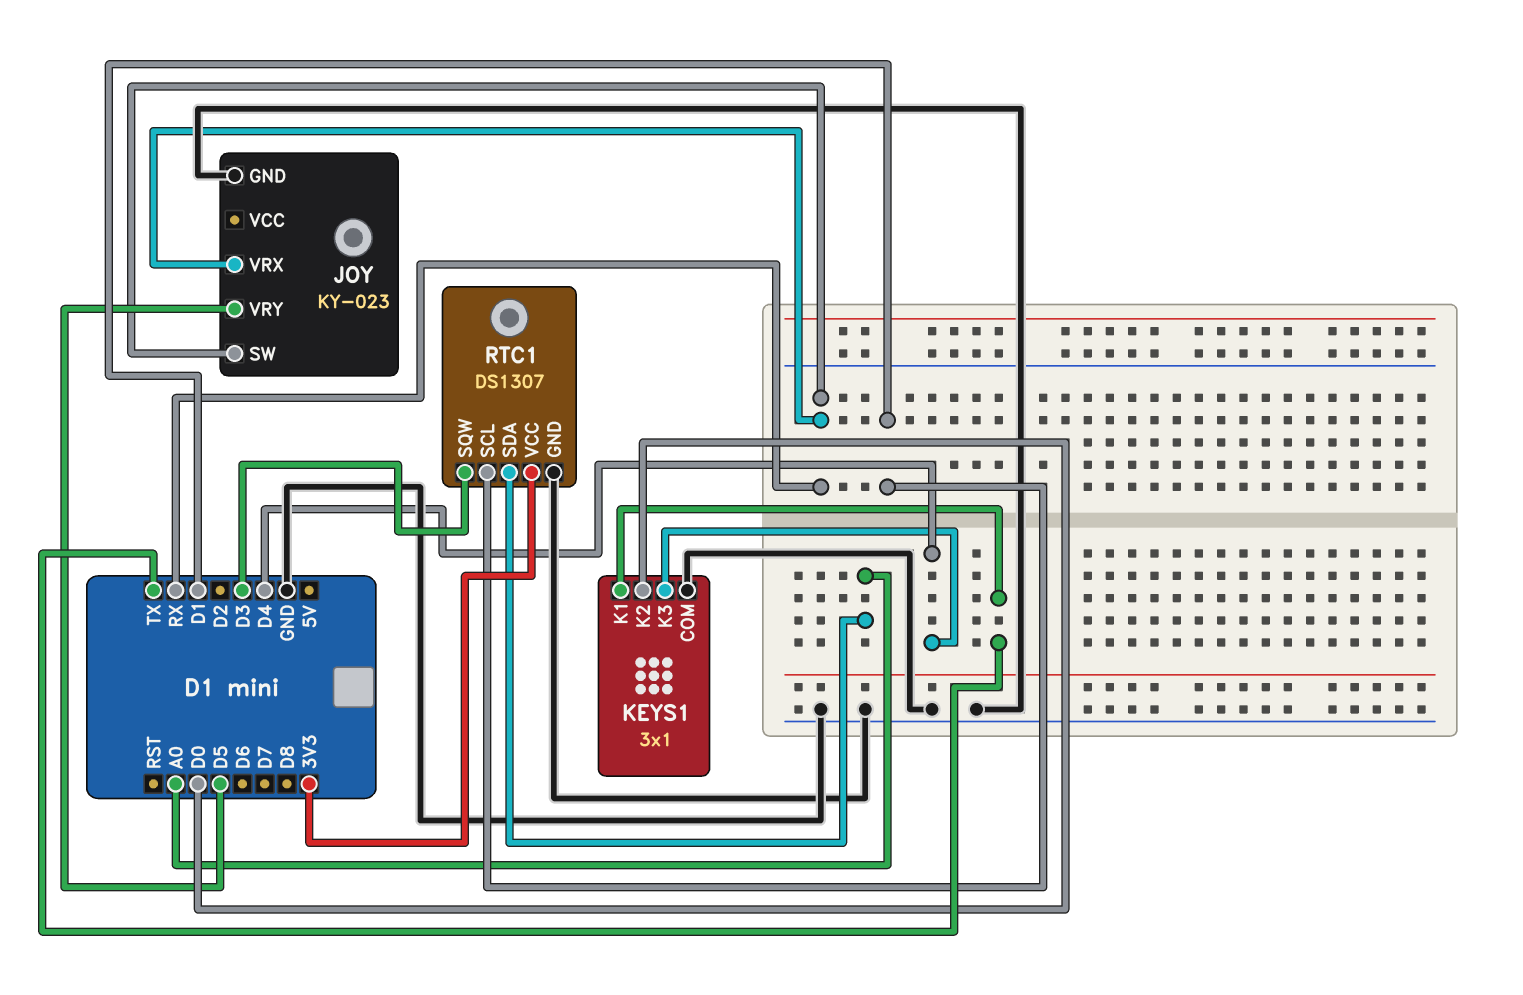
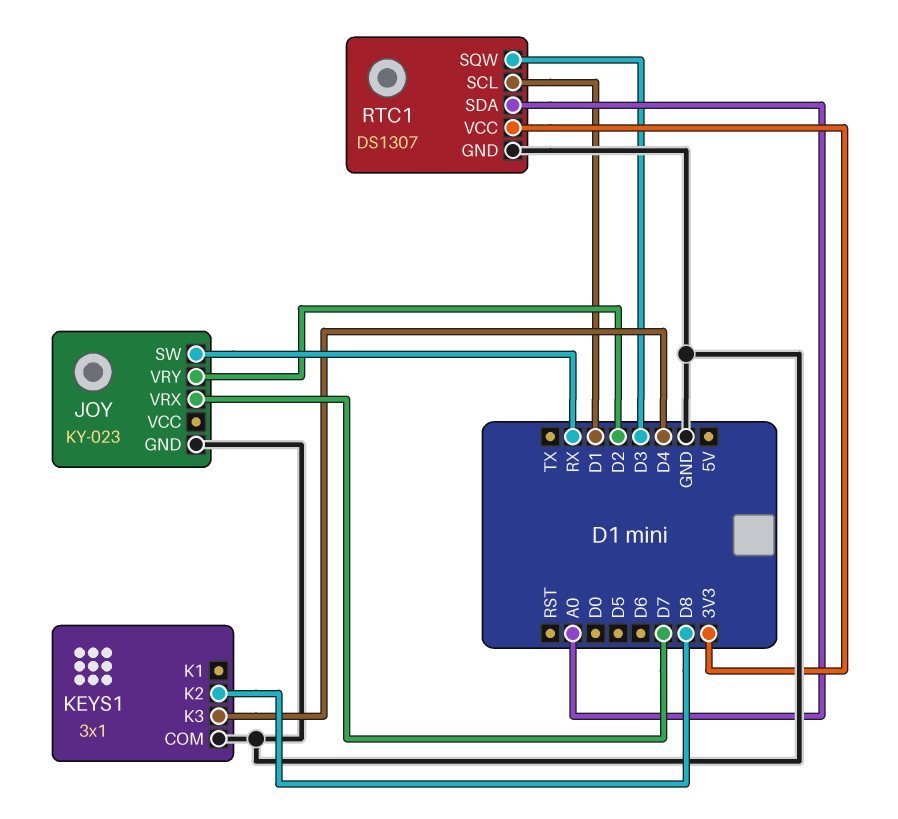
JOY pin VRX: RX -> D7
JOY pin VRY: D5 -> D2
KEYS1 pin K1: TX -> none
KEYS1 pin K2: D0 -> D8

